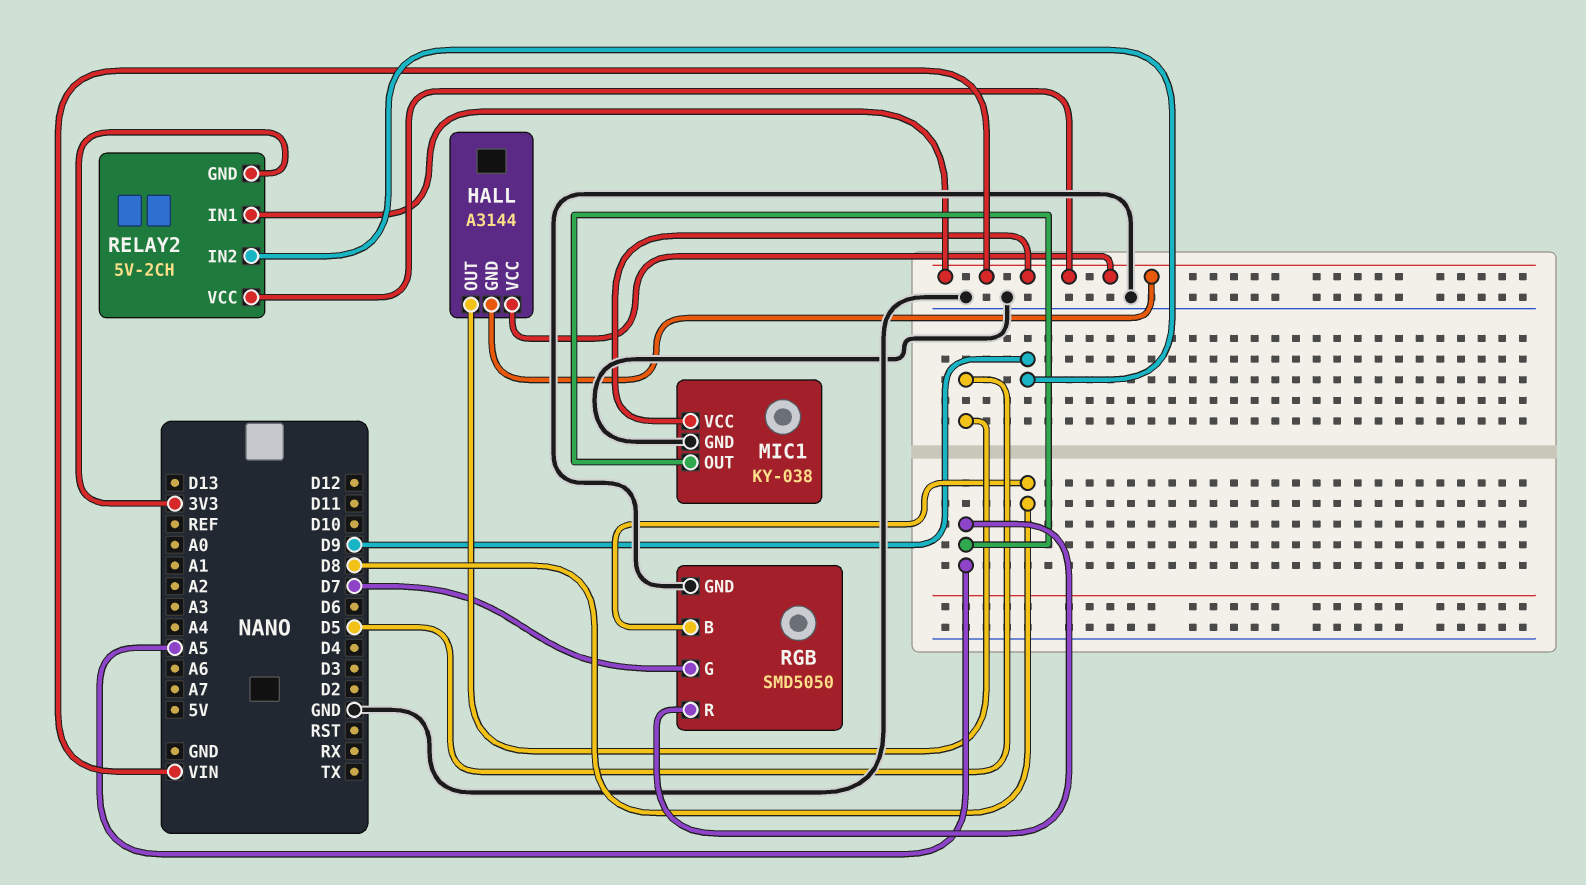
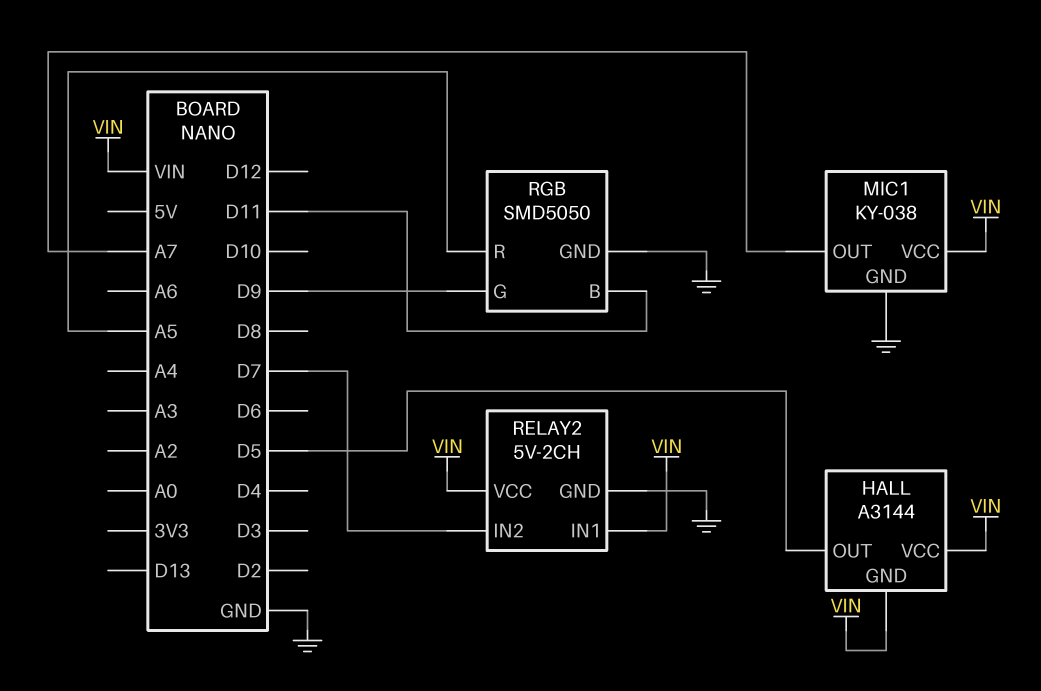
MIC1 pin OUT: A5 -> A7
RELAY2 pin GND: 3V3 -> GND
RELAY2 pin IN2: D9 -> D7
RGB pin B: D8 -> D11
RGB pin G: D7 -> D9

